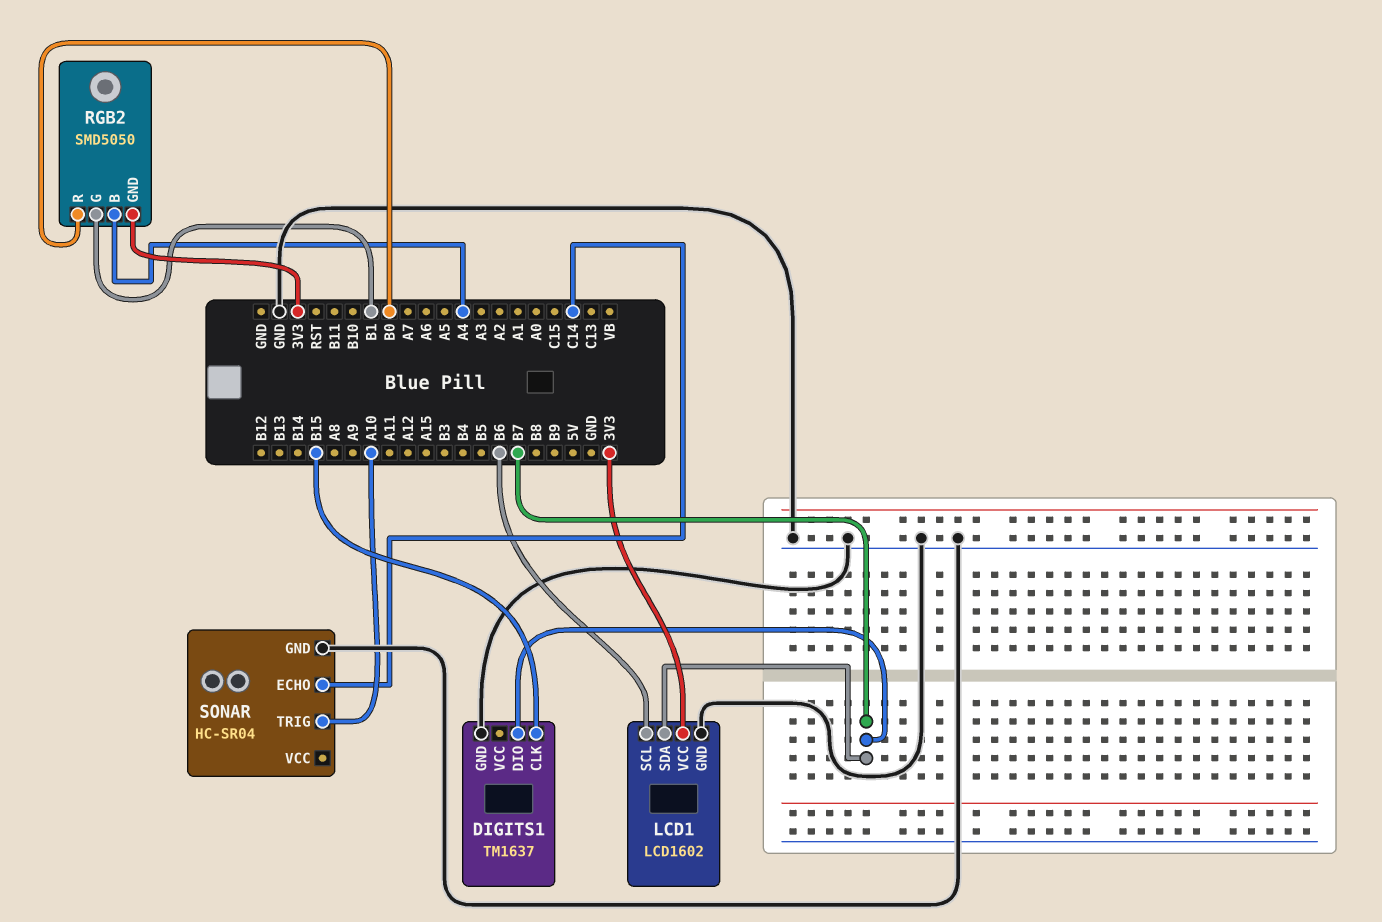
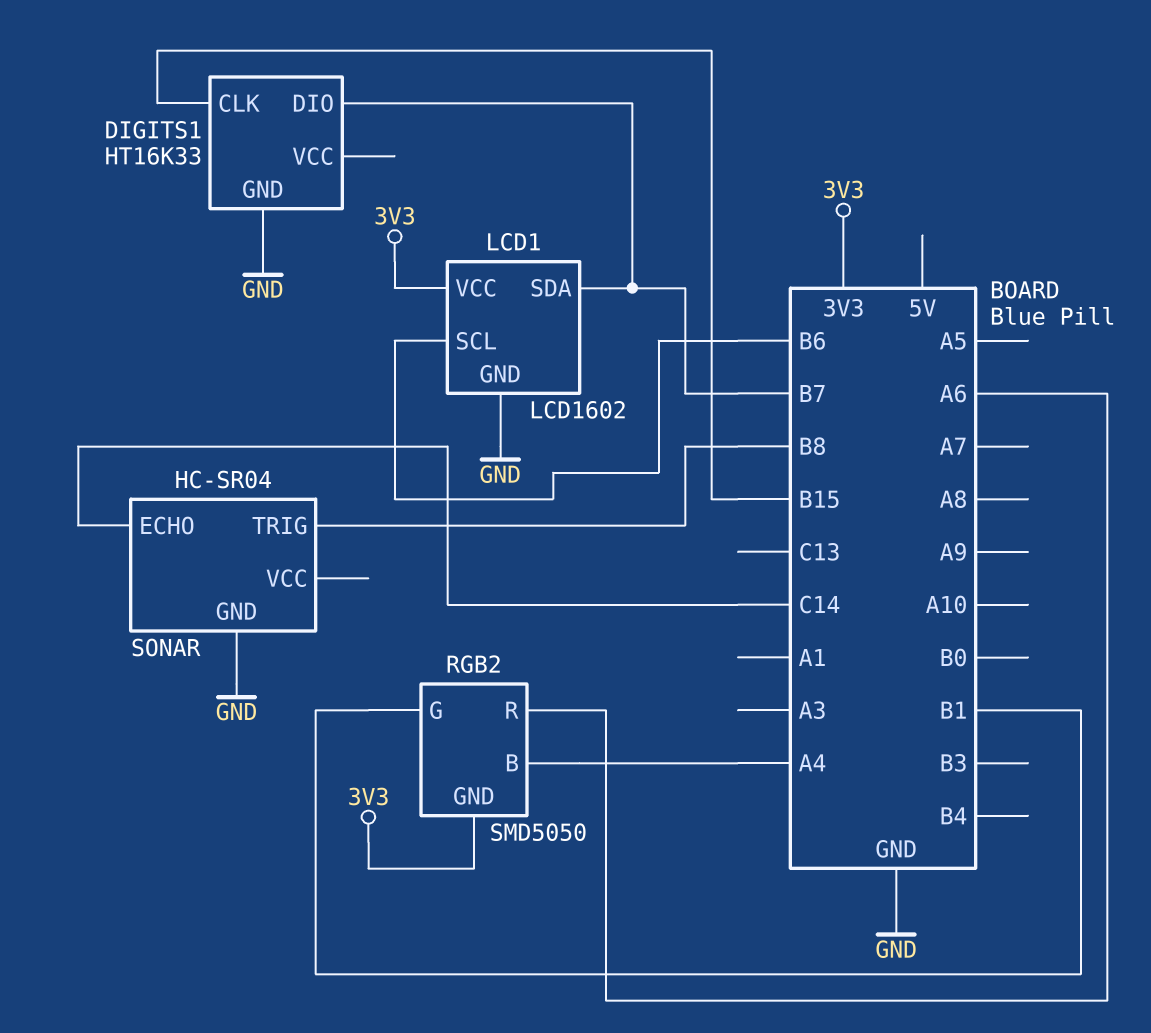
DIGITS1: TM1637 -> HT16K33
RGB2 pin R: B0 -> A6
SONAR pin TRIG: A10 -> B8

